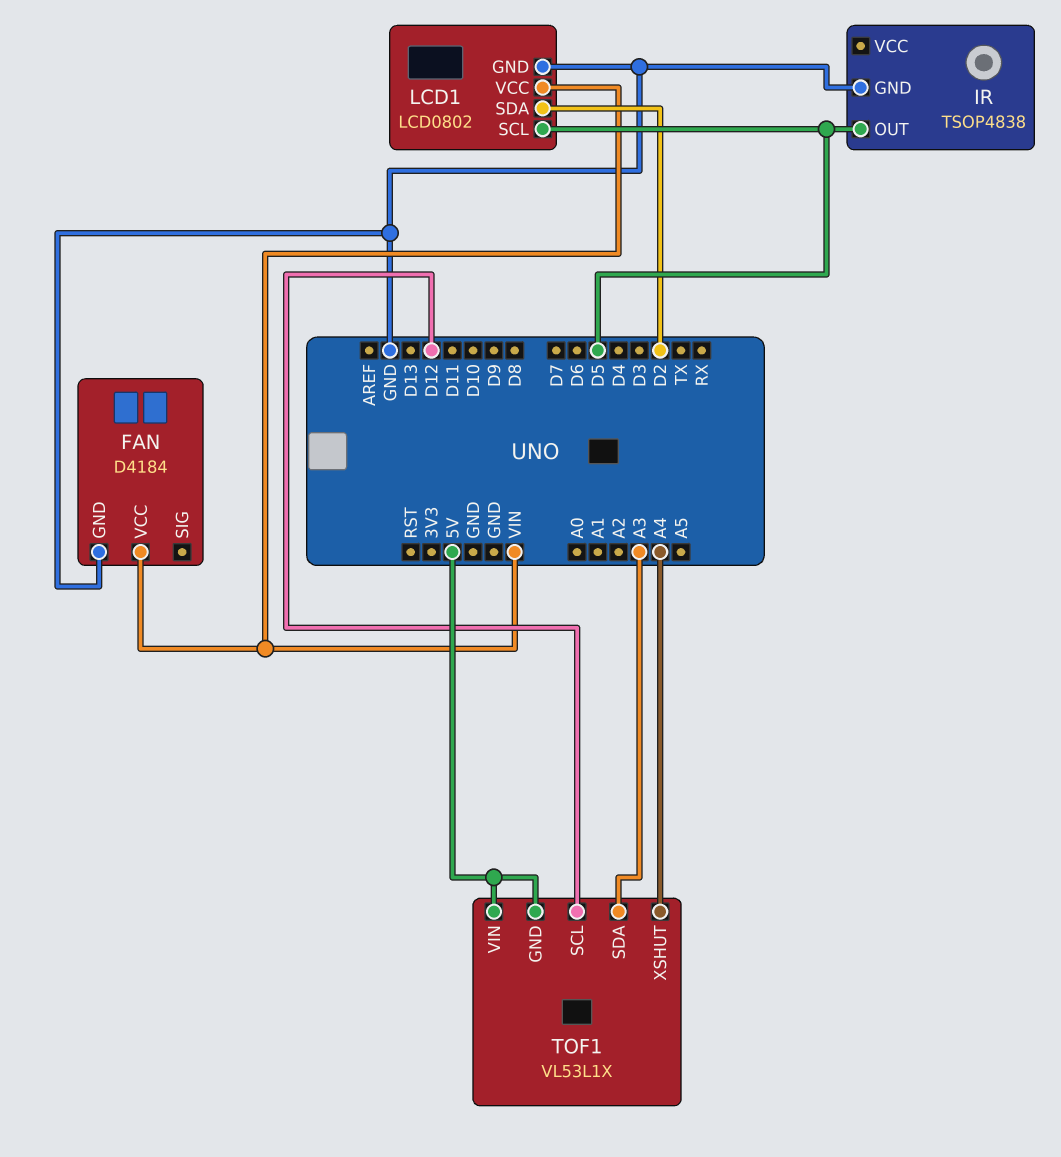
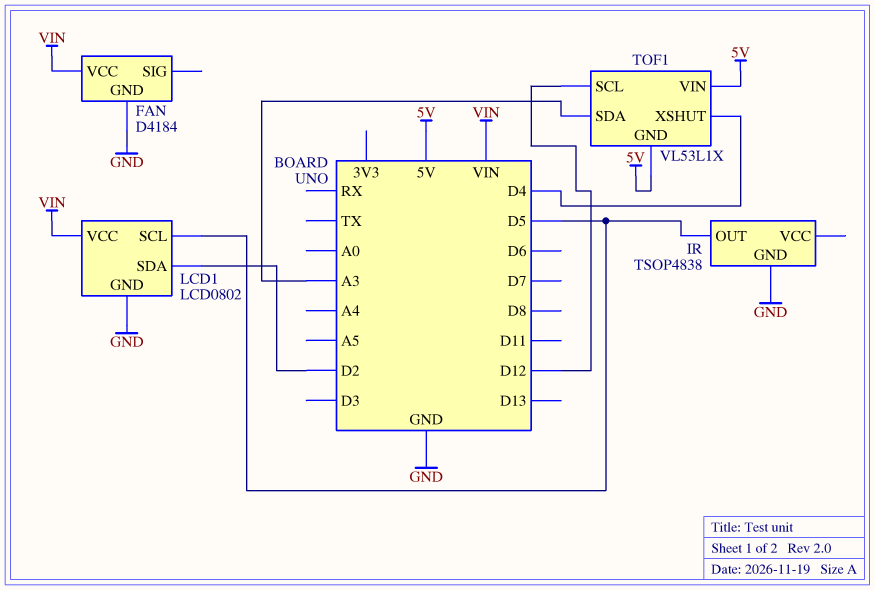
TOF1 pin XSHUT: A4 -> D4

